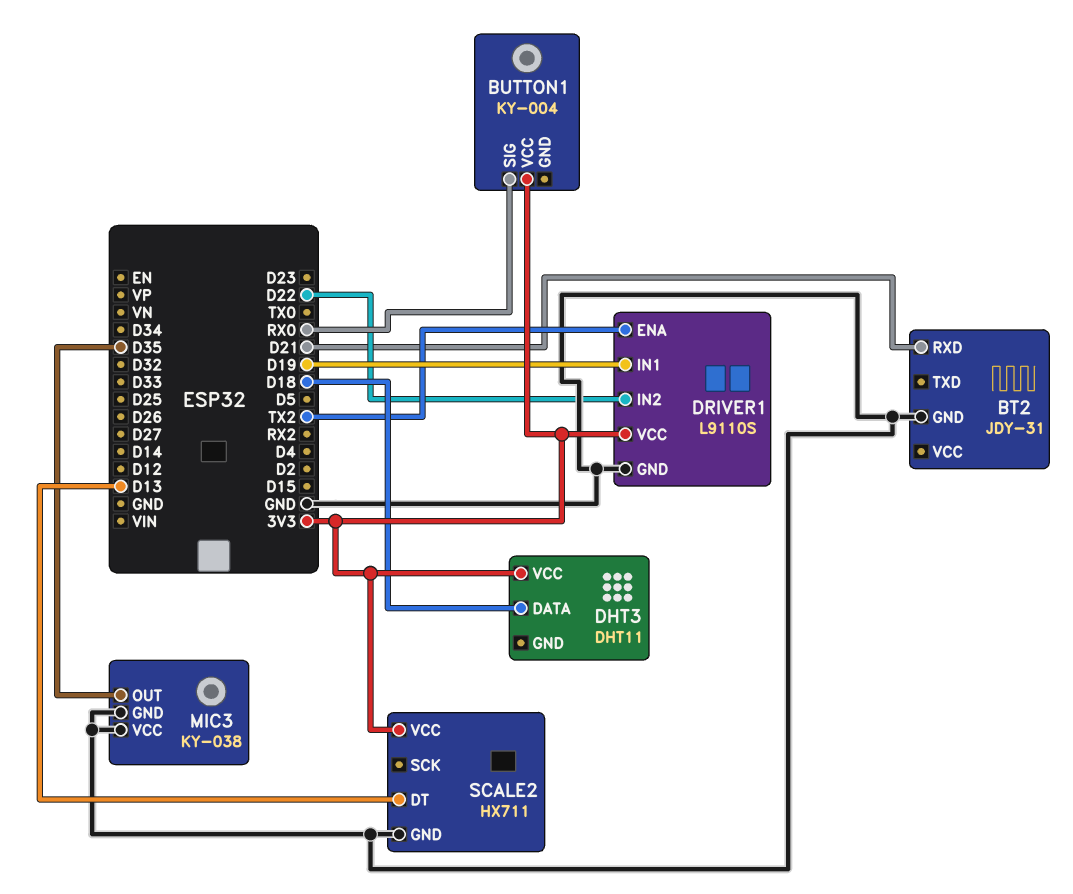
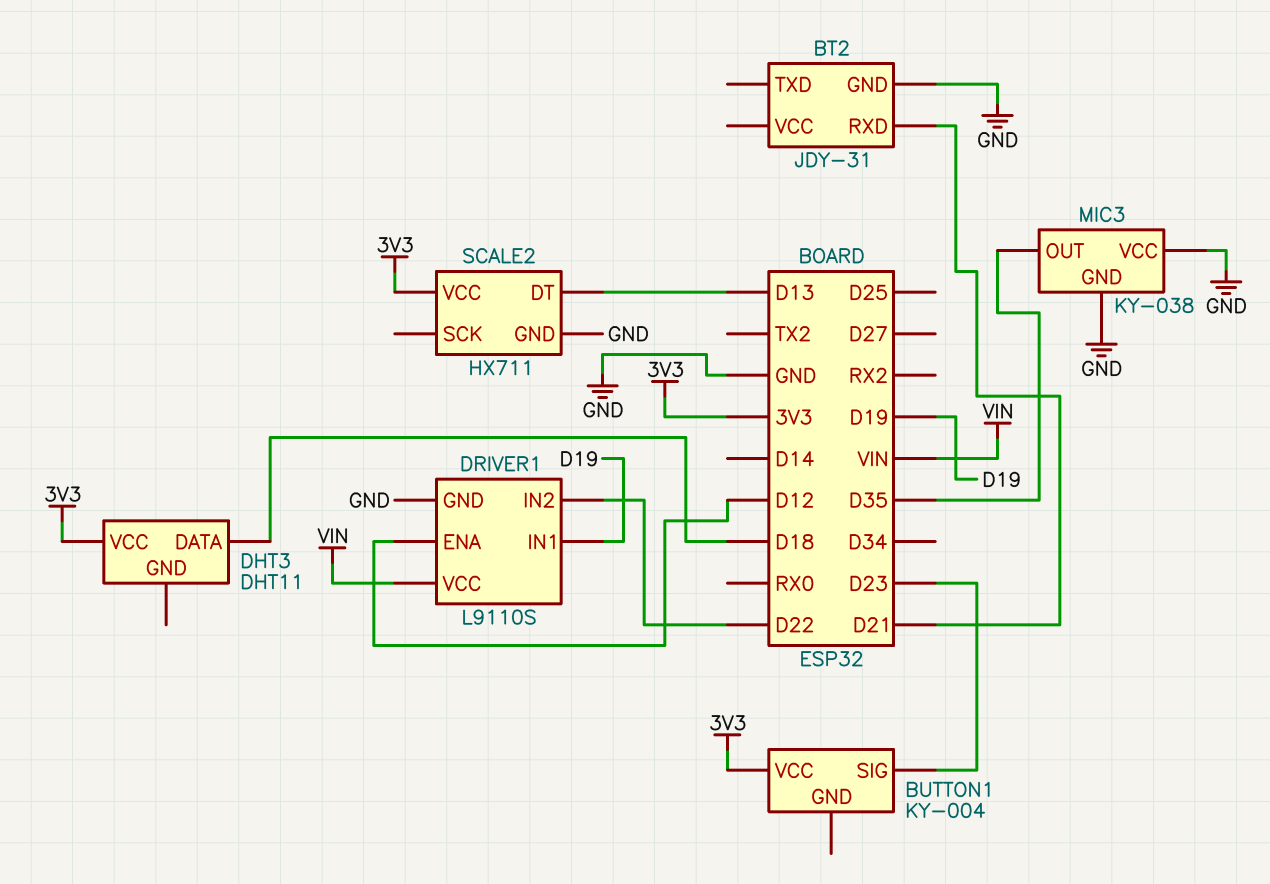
BUTTON1 pin SIG: RX0 -> D23
DRIVER1 pin ENA: TX2 -> D12
DRIVER1 pin VCC: 3V3 -> VIN

